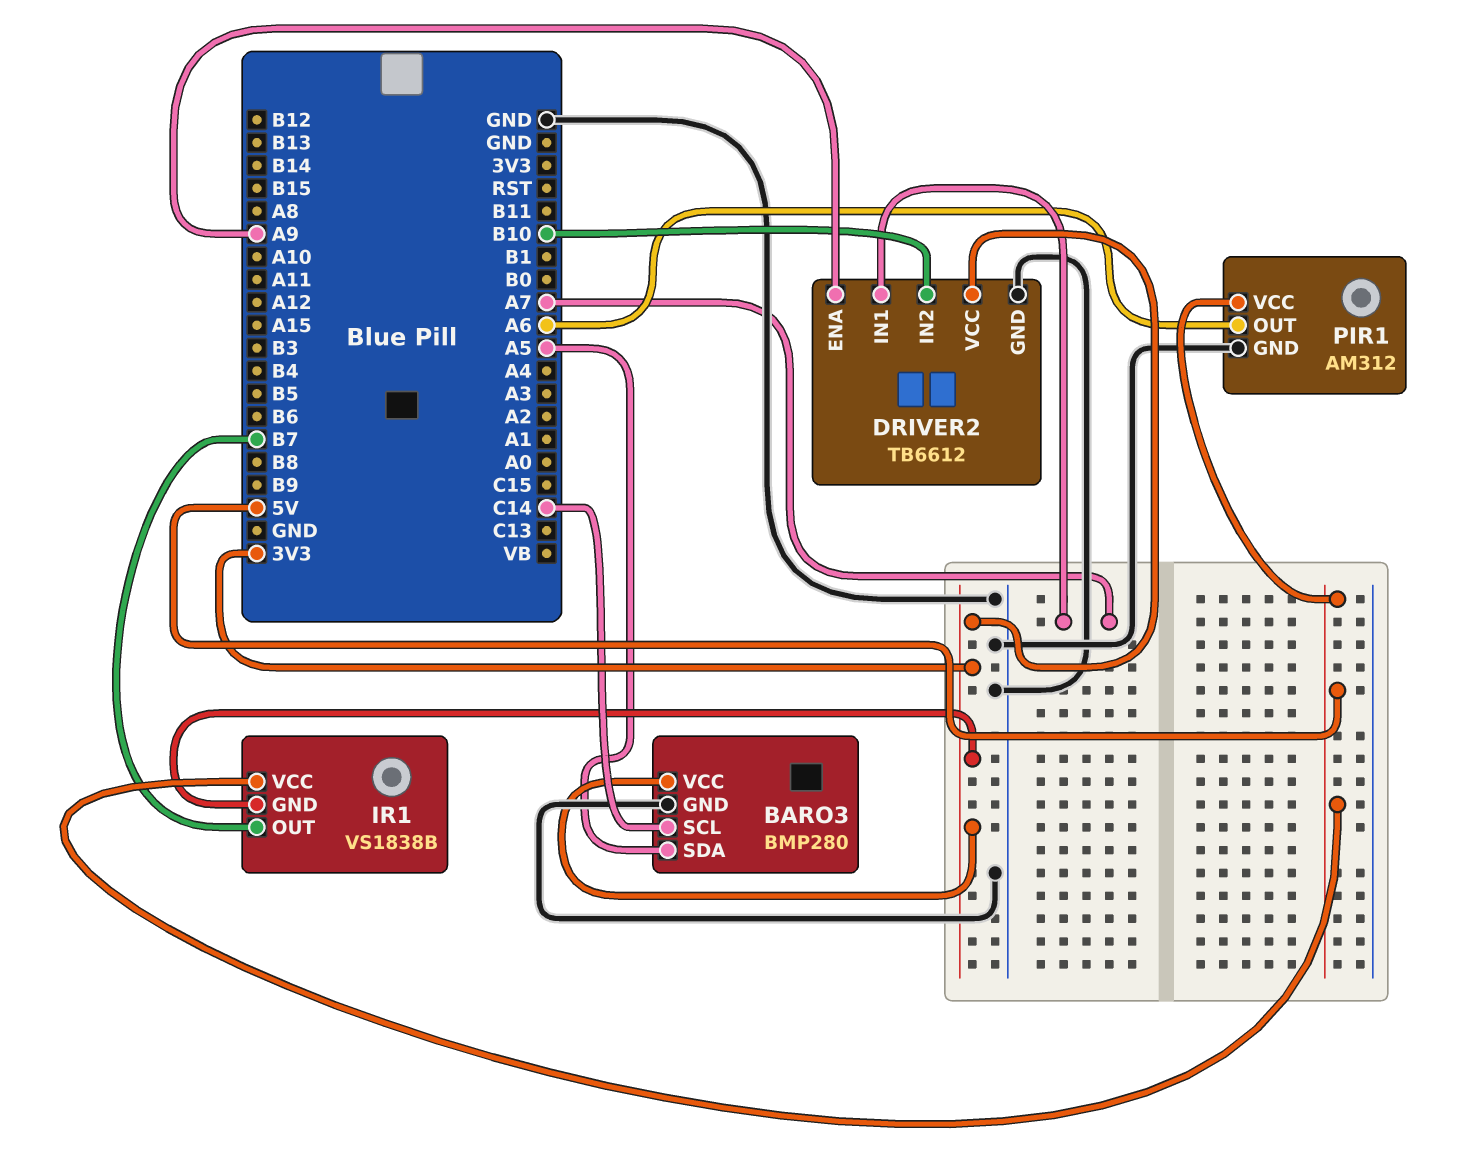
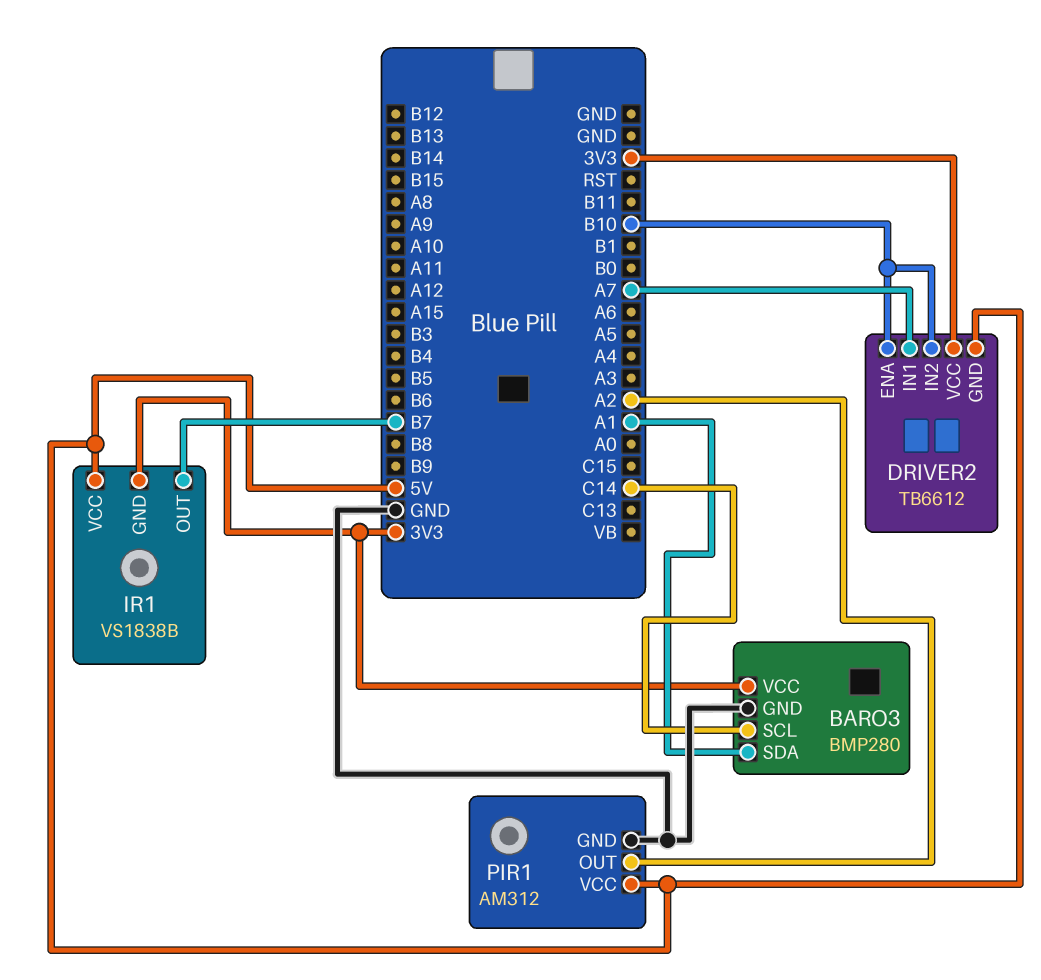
BARO3 pin SDA: A5 -> A1
DRIVER2 pin ENA: A9 -> B10
DRIVER2 pin GND: GND -> 5V
PIR1 pin OUT: A6 -> A2

